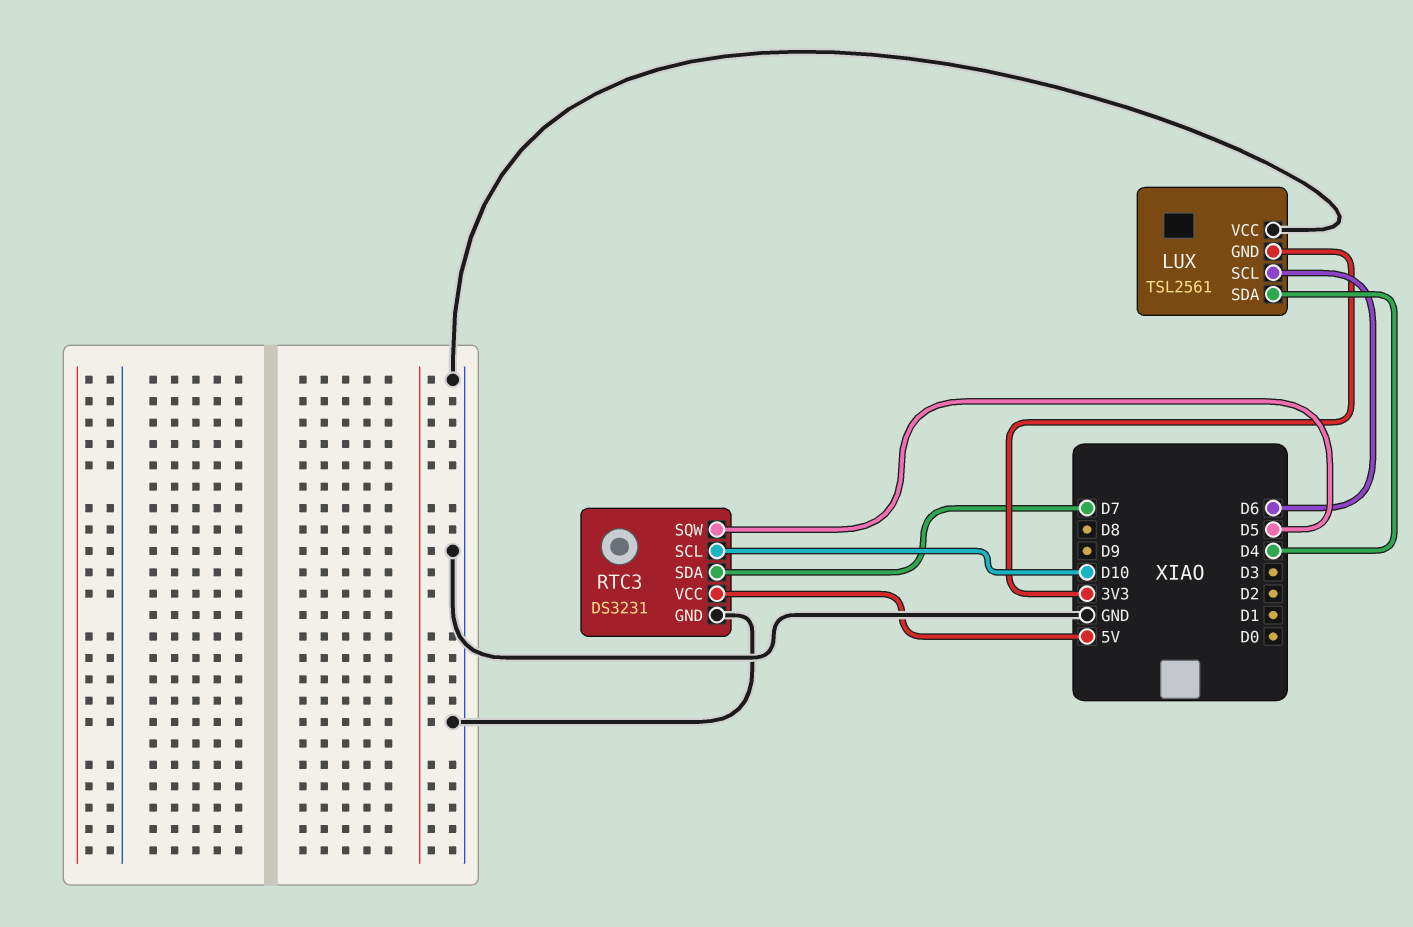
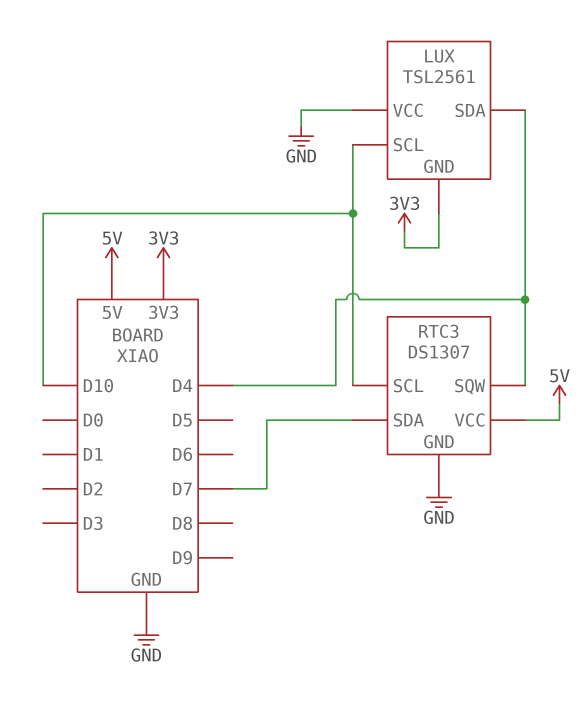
LUX pin SCL: D6 -> D10
RTC3: DS3231 -> DS1307
RTC3 pin SQW: D5 -> D4

